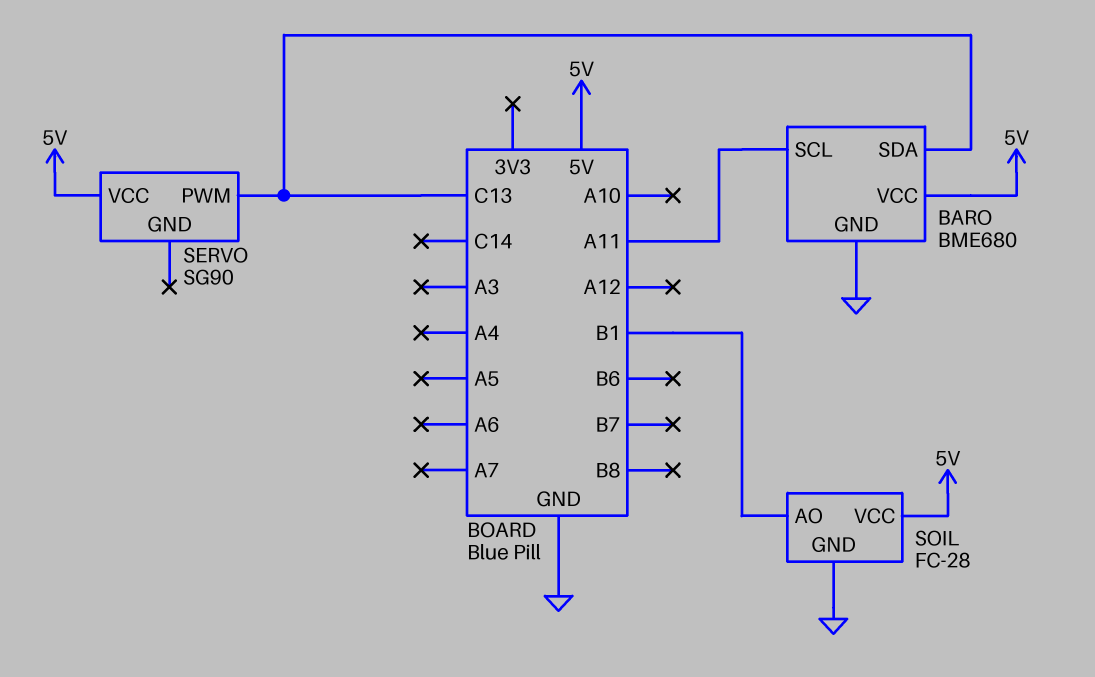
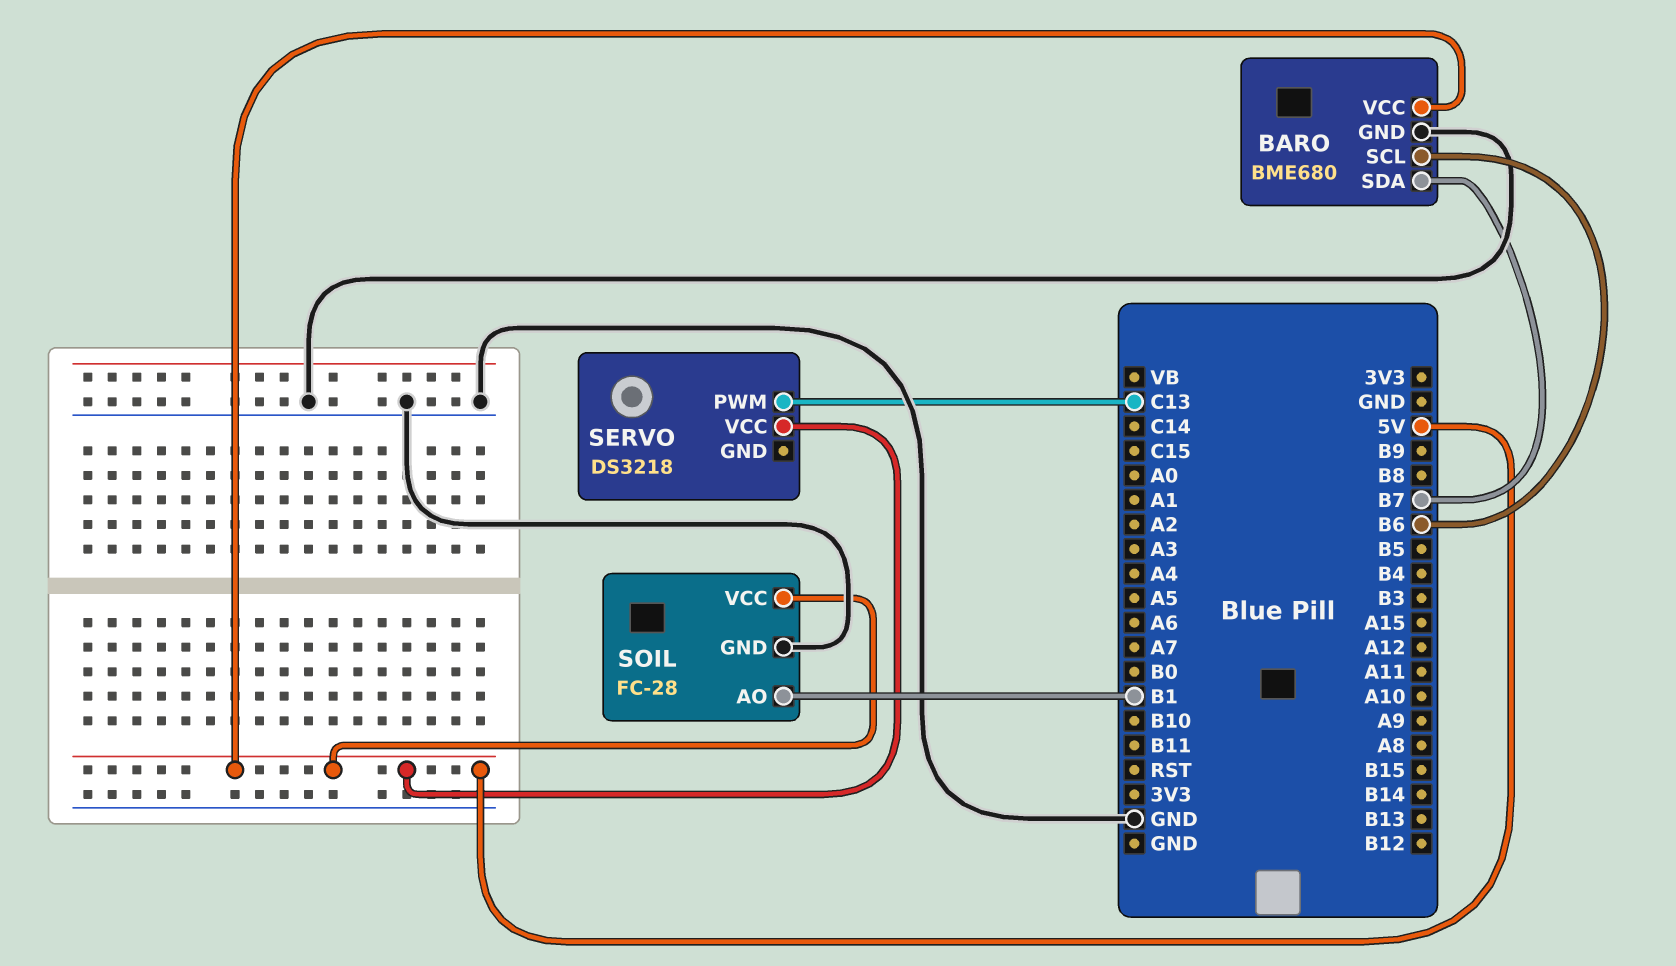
BARO pin SCL: A11 -> B6
BARO pin SDA: C13 -> B7
SERVO: SG90 -> DS3218

